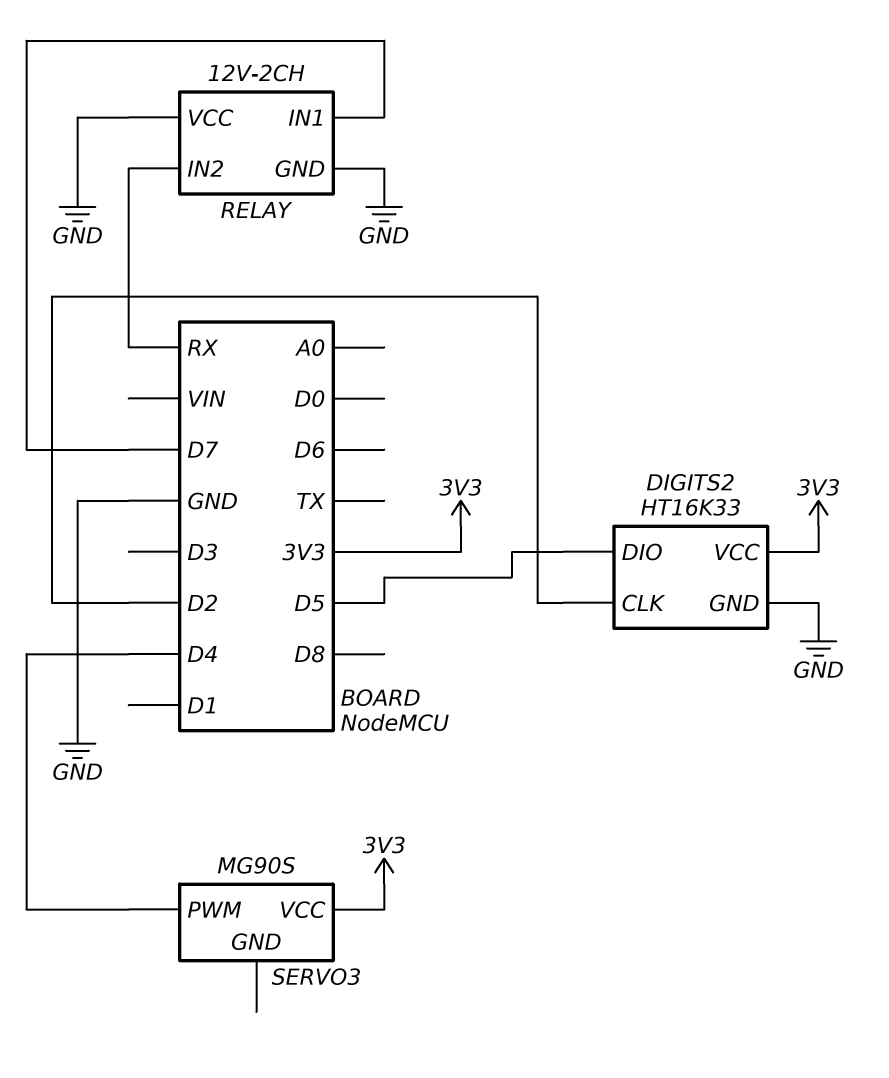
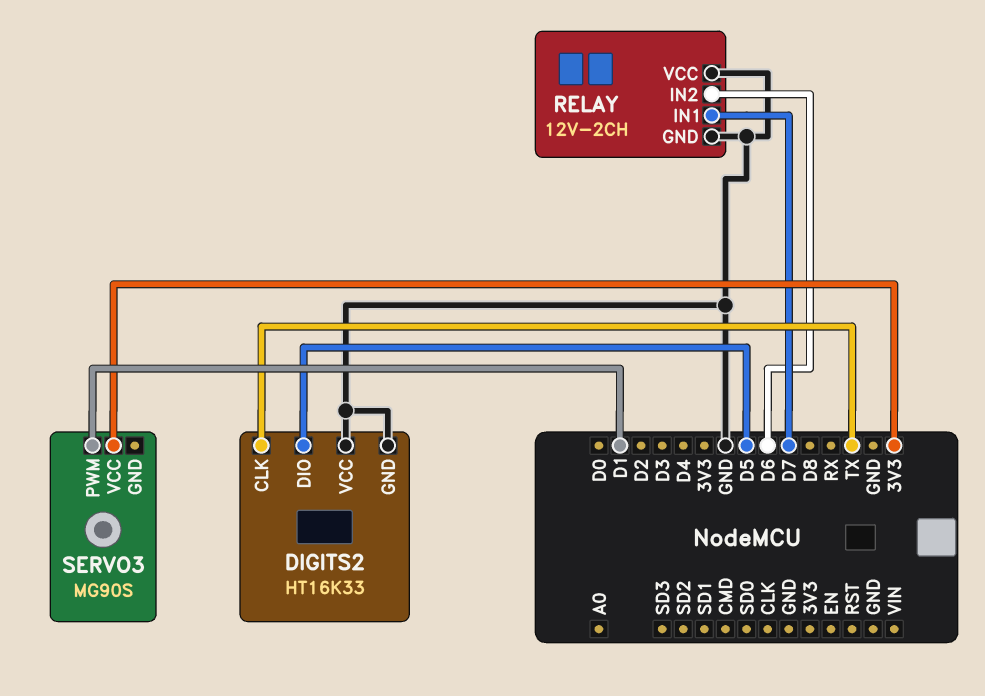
DIGITS2 pin CLK: D2 -> TX
DIGITS2 pin VCC: 3V3 -> GND
RELAY pin IN2: RX -> D6
SERVO3 pin PWM: D4 -> D1

